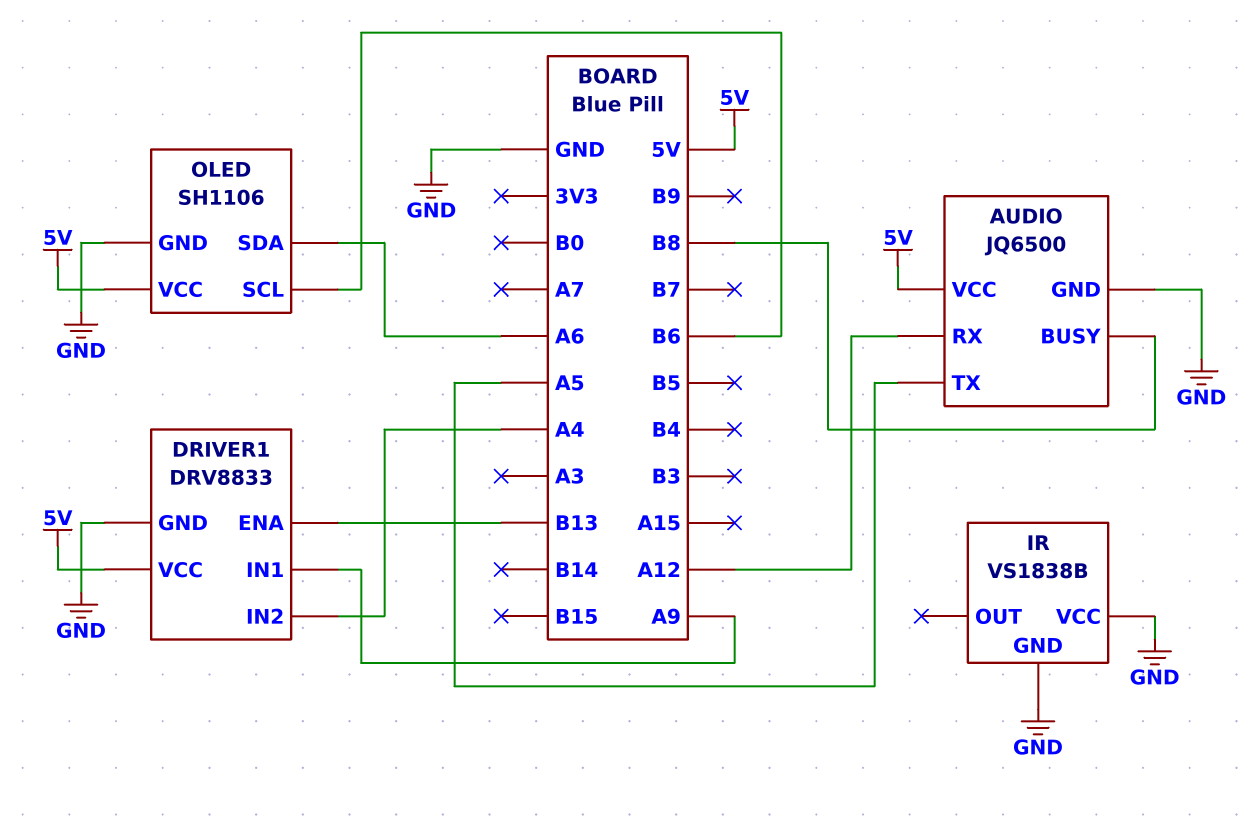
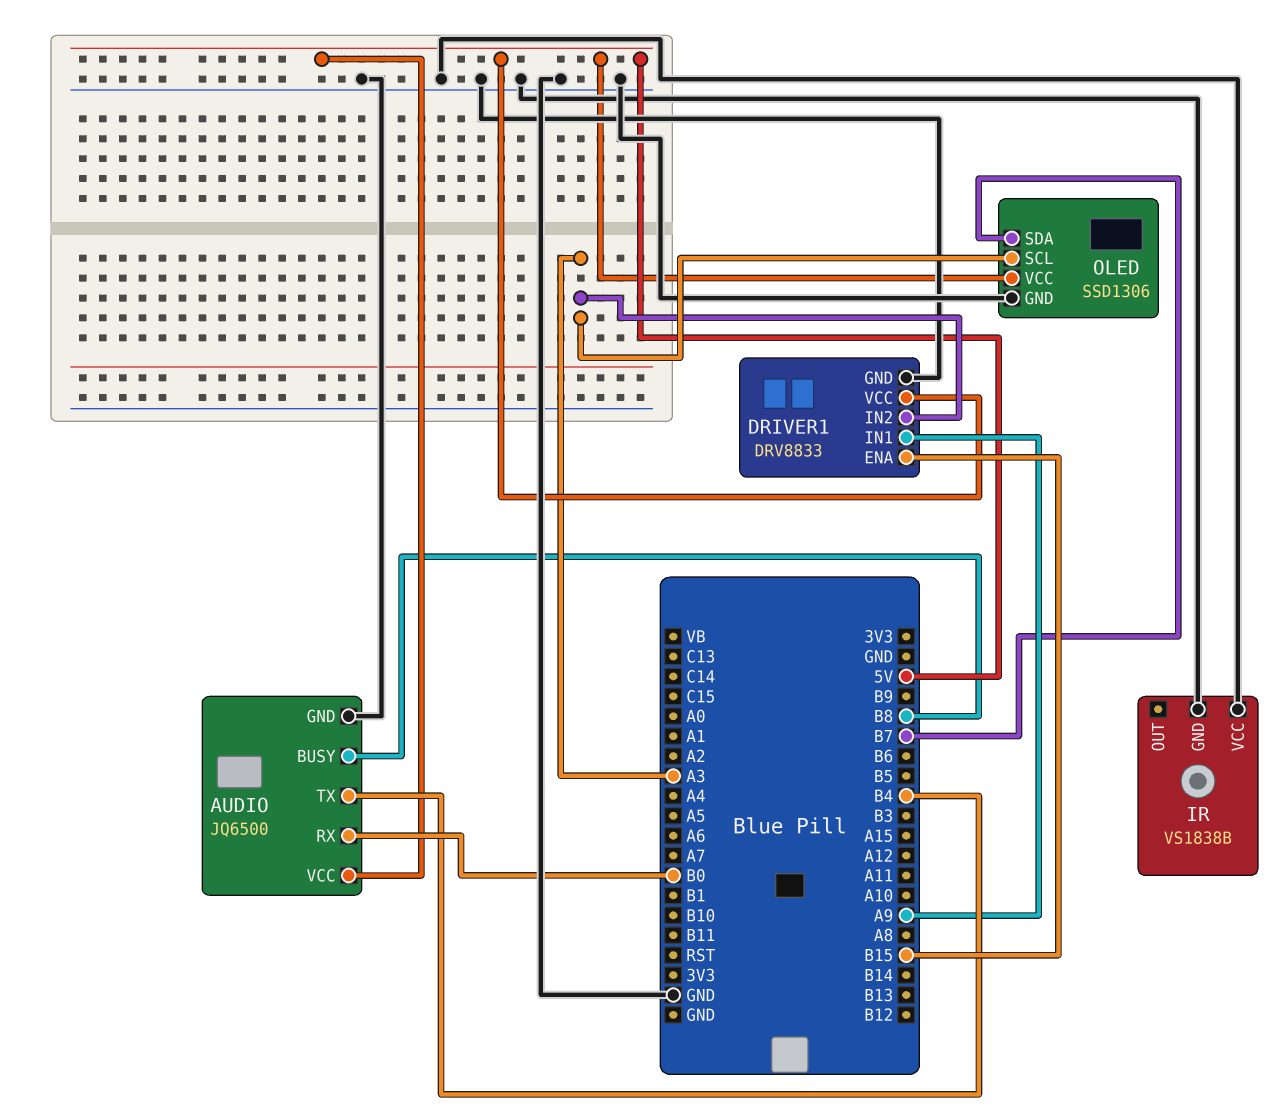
AUDIO pin RX: A12 -> B0
AUDIO pin TX: A5 -> B4
DRIVER1 pin ENA: B13 -> B15
DRIVER1 pin IN2: A4 -> A3
OLED: SH1106 -> SSD1306
OLED pin SCL: B6 -> A3
OLED pin SDA: A6 -> B7

